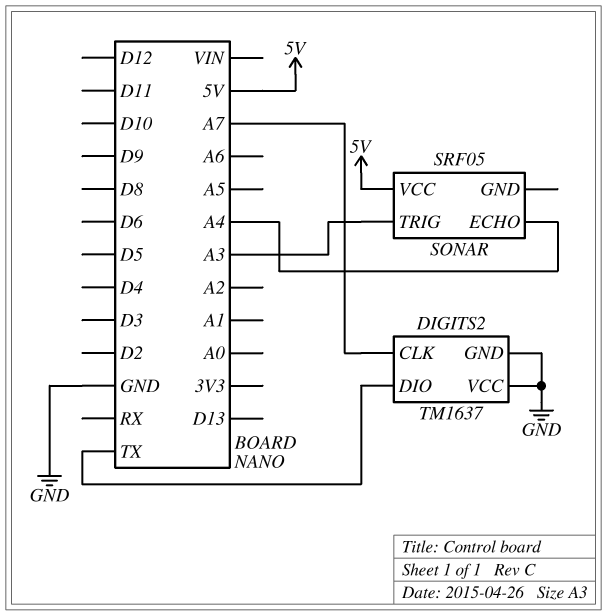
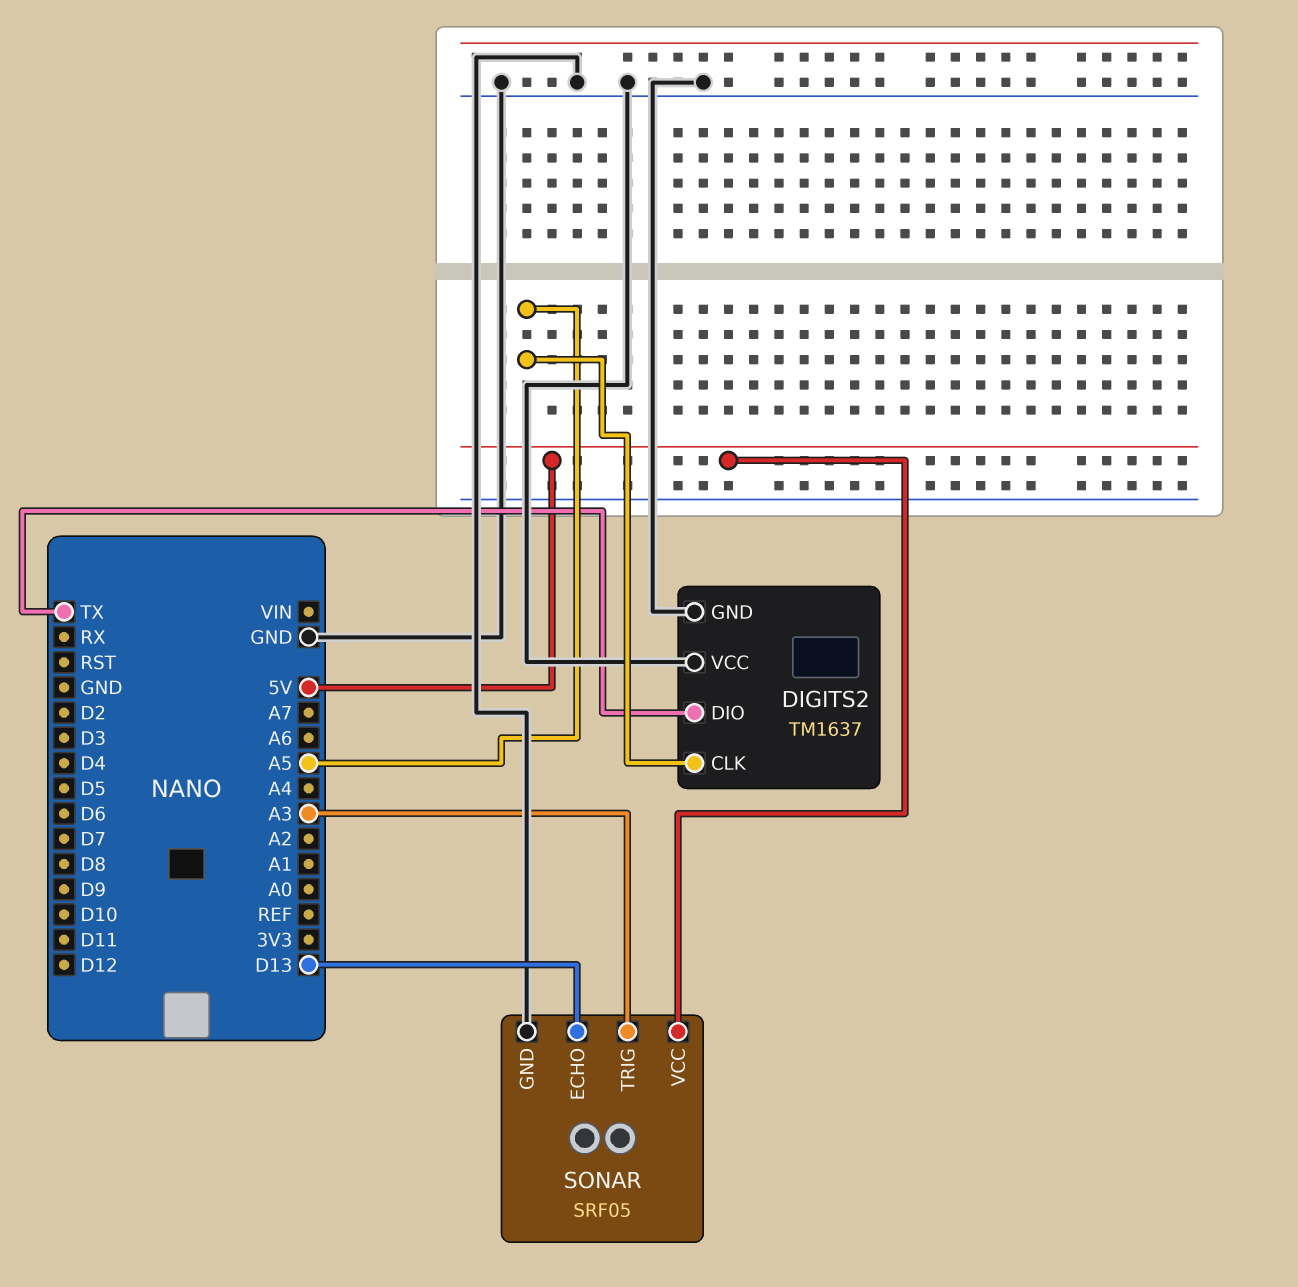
DIGITS2 pin CLK: A7 -> A5
SONAR pin ECHO: A4 -> D13
SONAR pin GND: none -> GND

